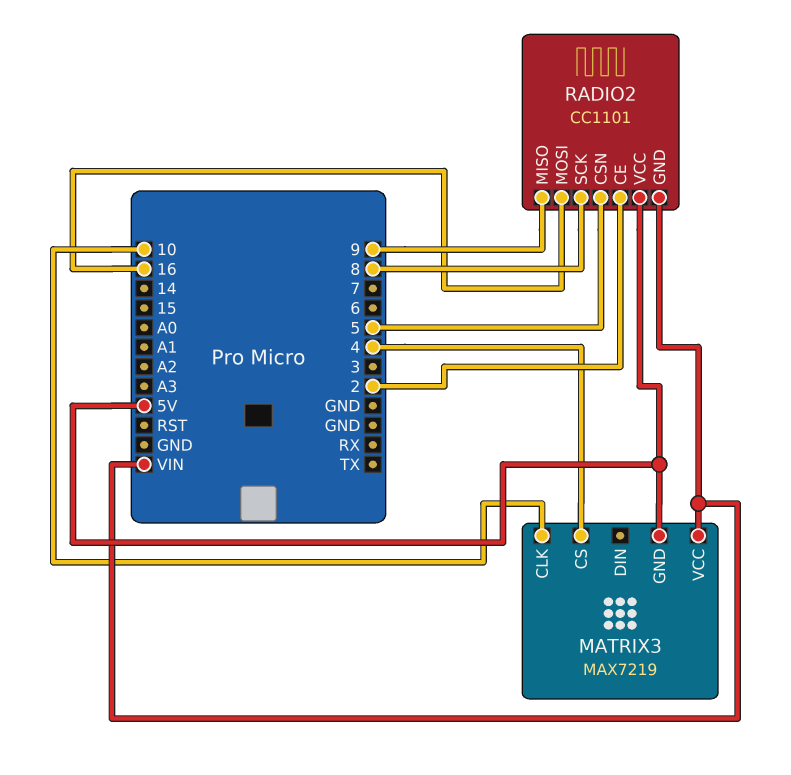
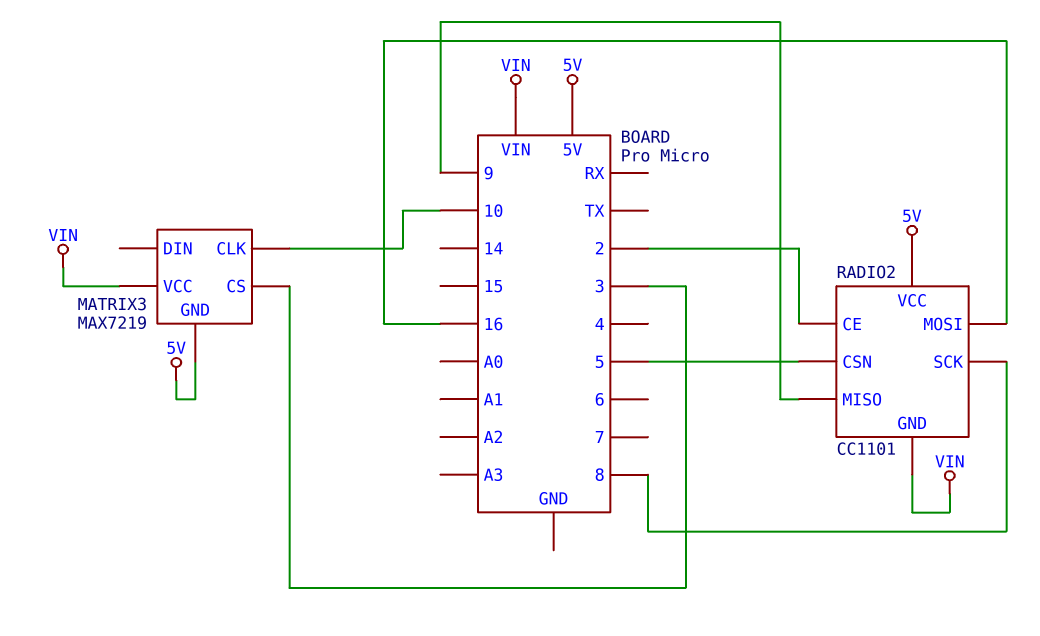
MATRIX3 pin CS: 4 -> 3

